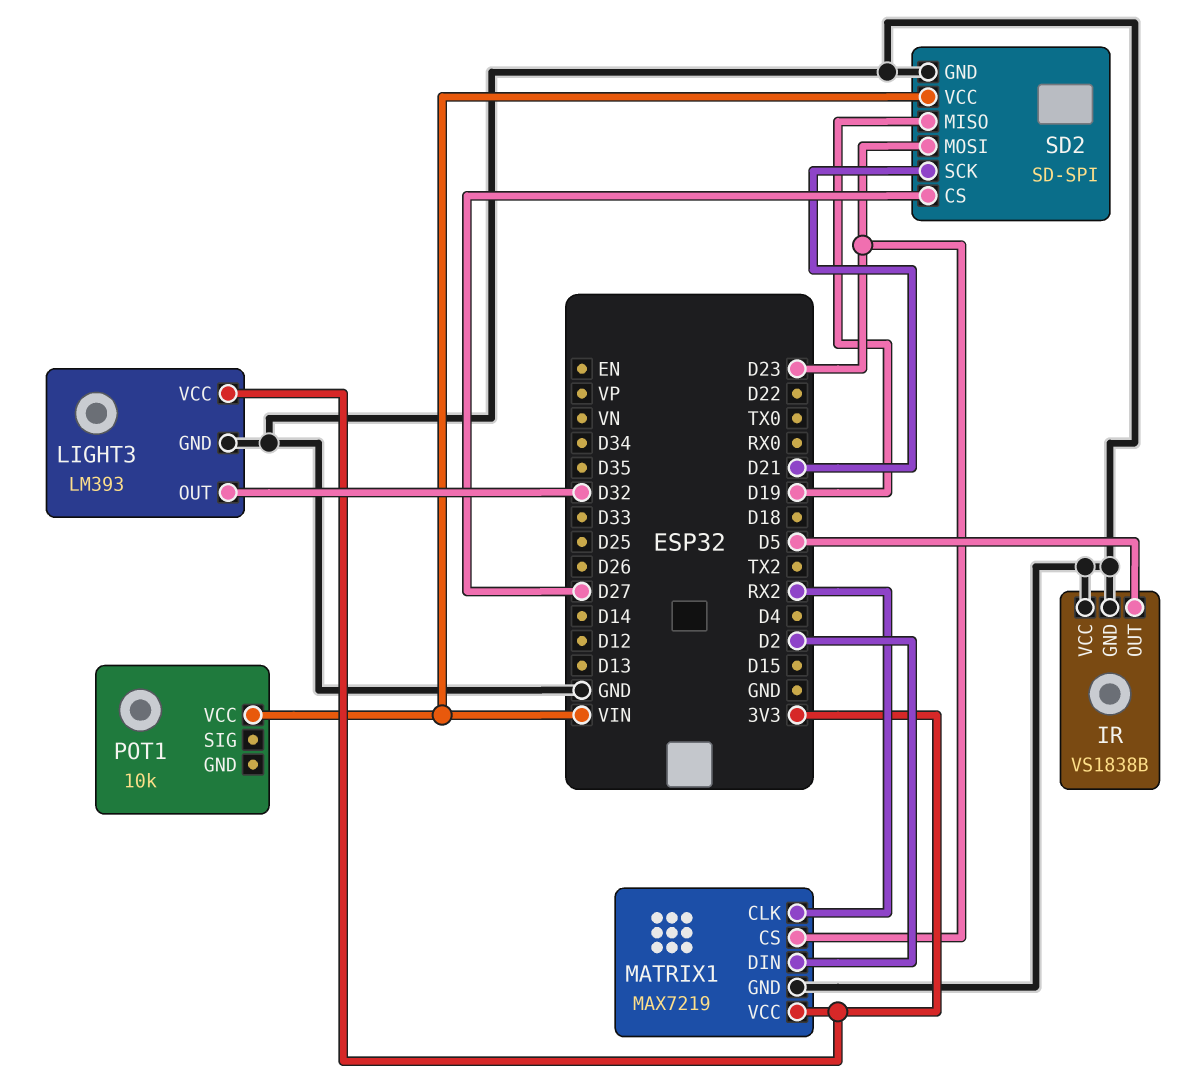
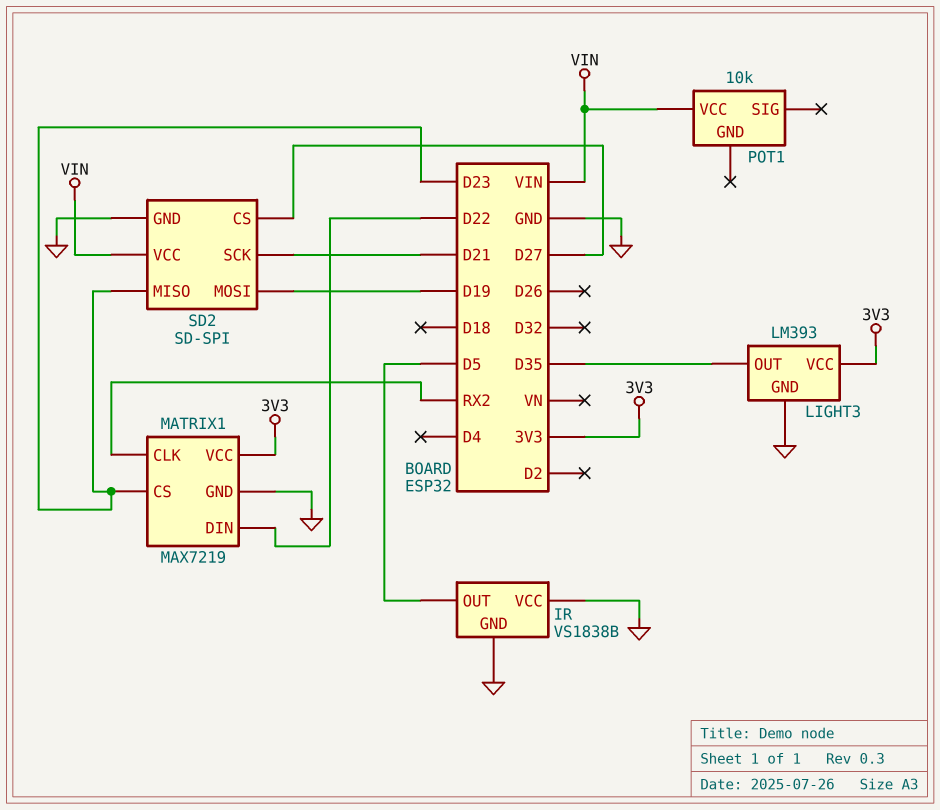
LIGHT3 pin OUT: D32 -> D35
MATRIX1 pin DIN: D2 -> D22
SD2 pin MISO: D19 -> D23
SD2 pin MOSI: D23 -> D19

